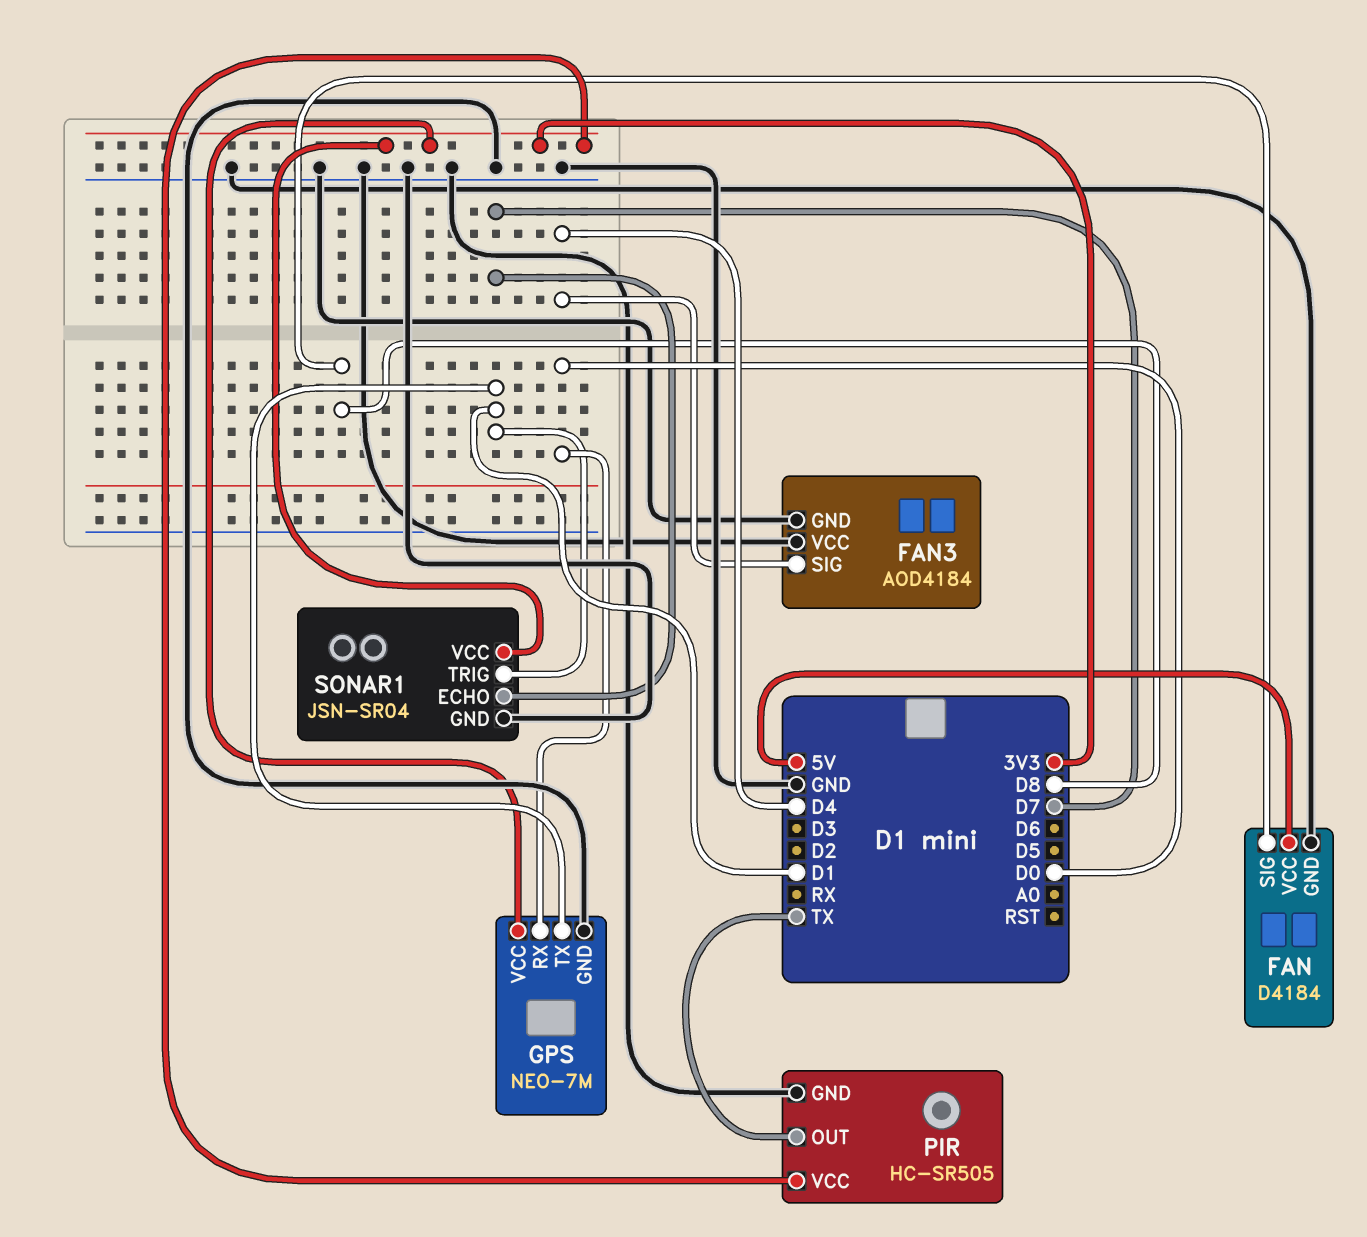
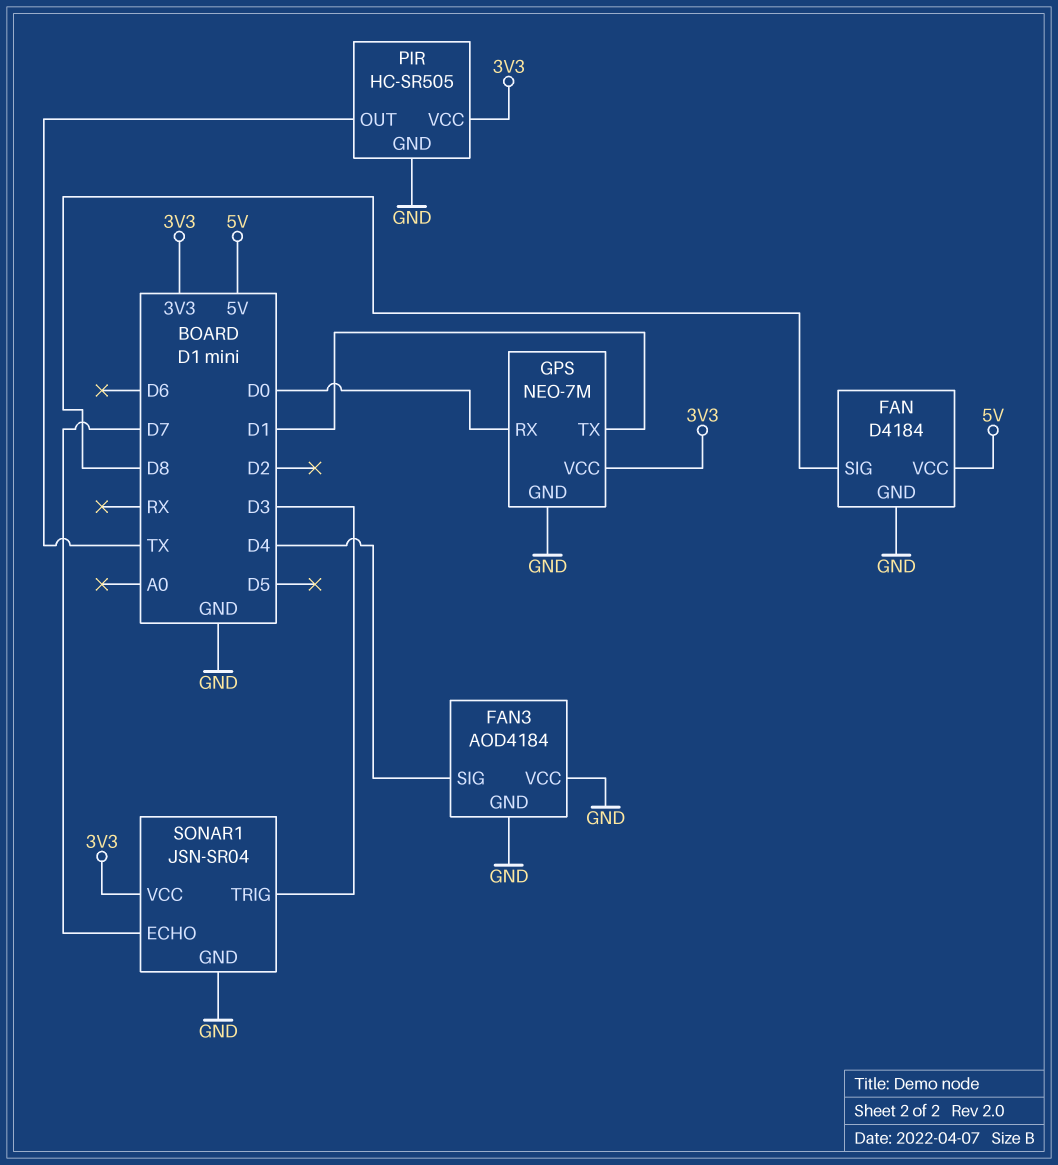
SONAR1 pin TRIG: D1 -> D3

